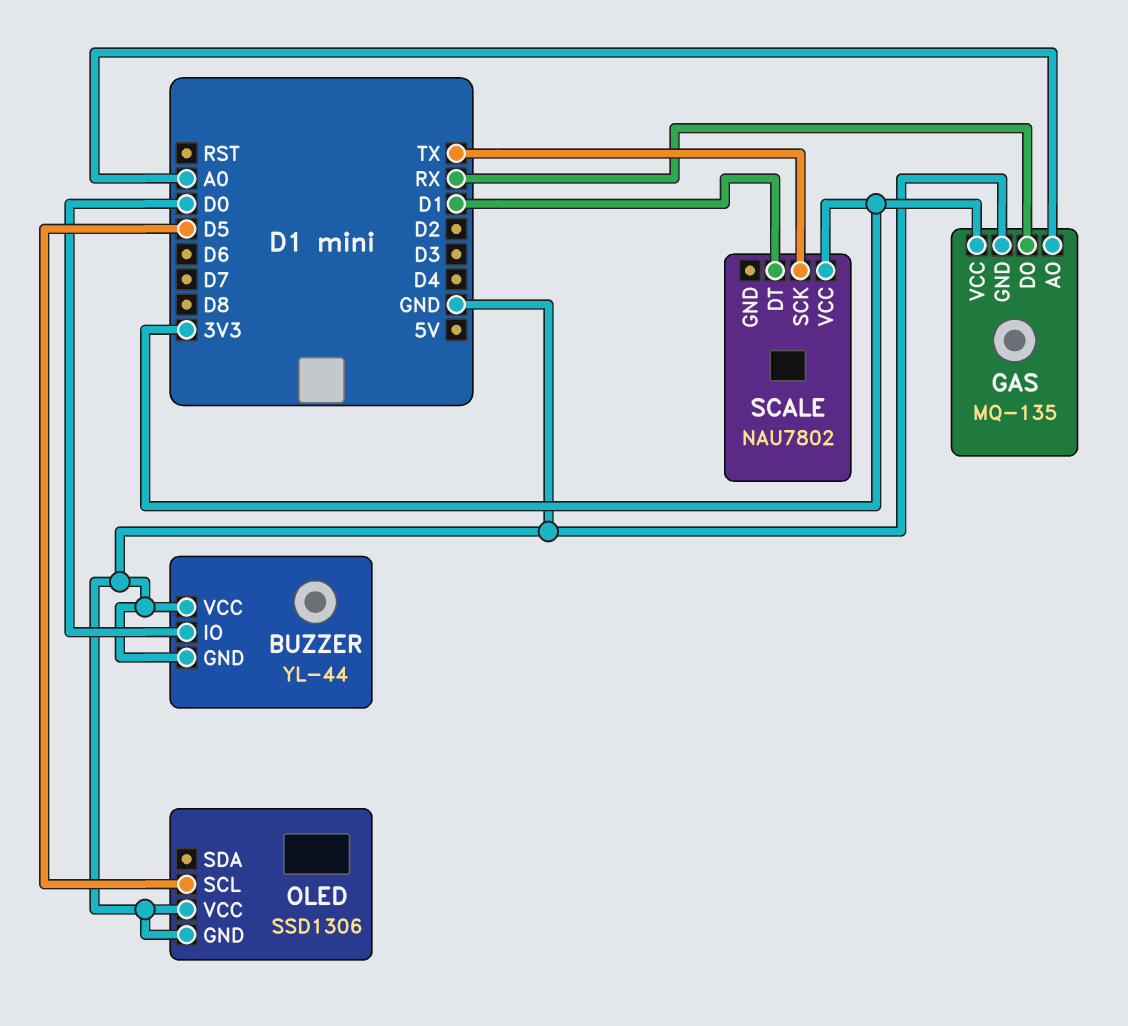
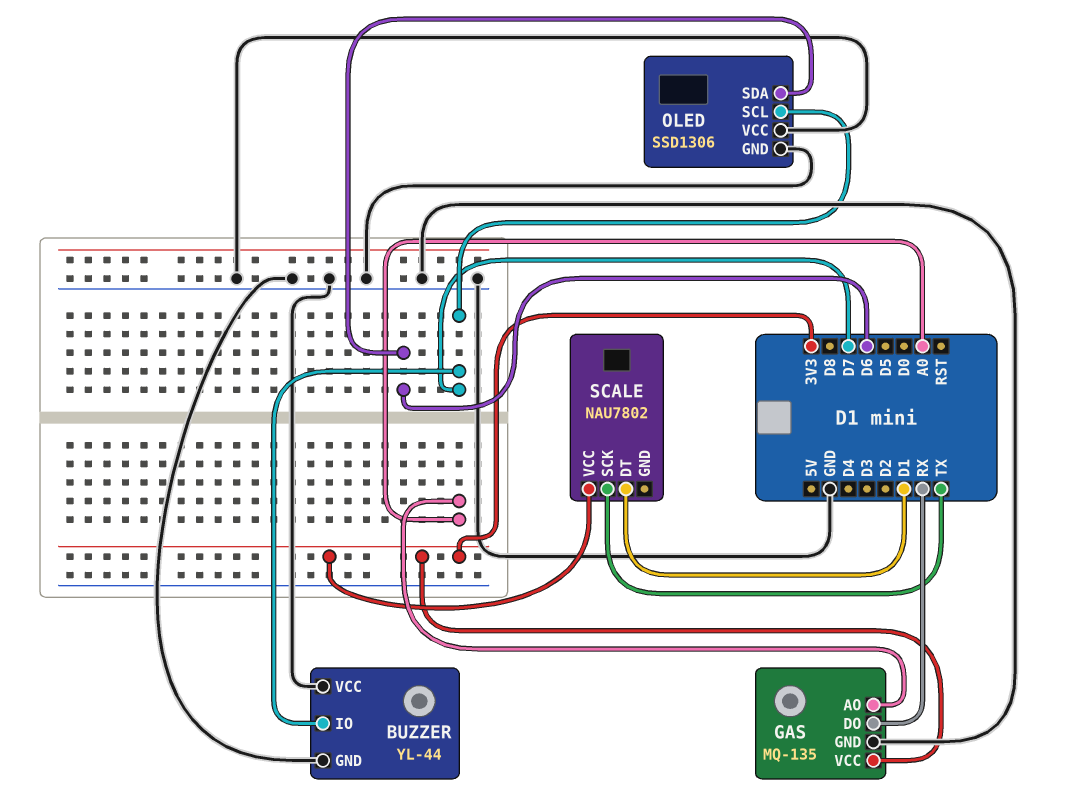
BUZZER pin IO: D0 -> D7
OLED pin SCL: D5 -> D7
OLED pin SDA: none -> D6

